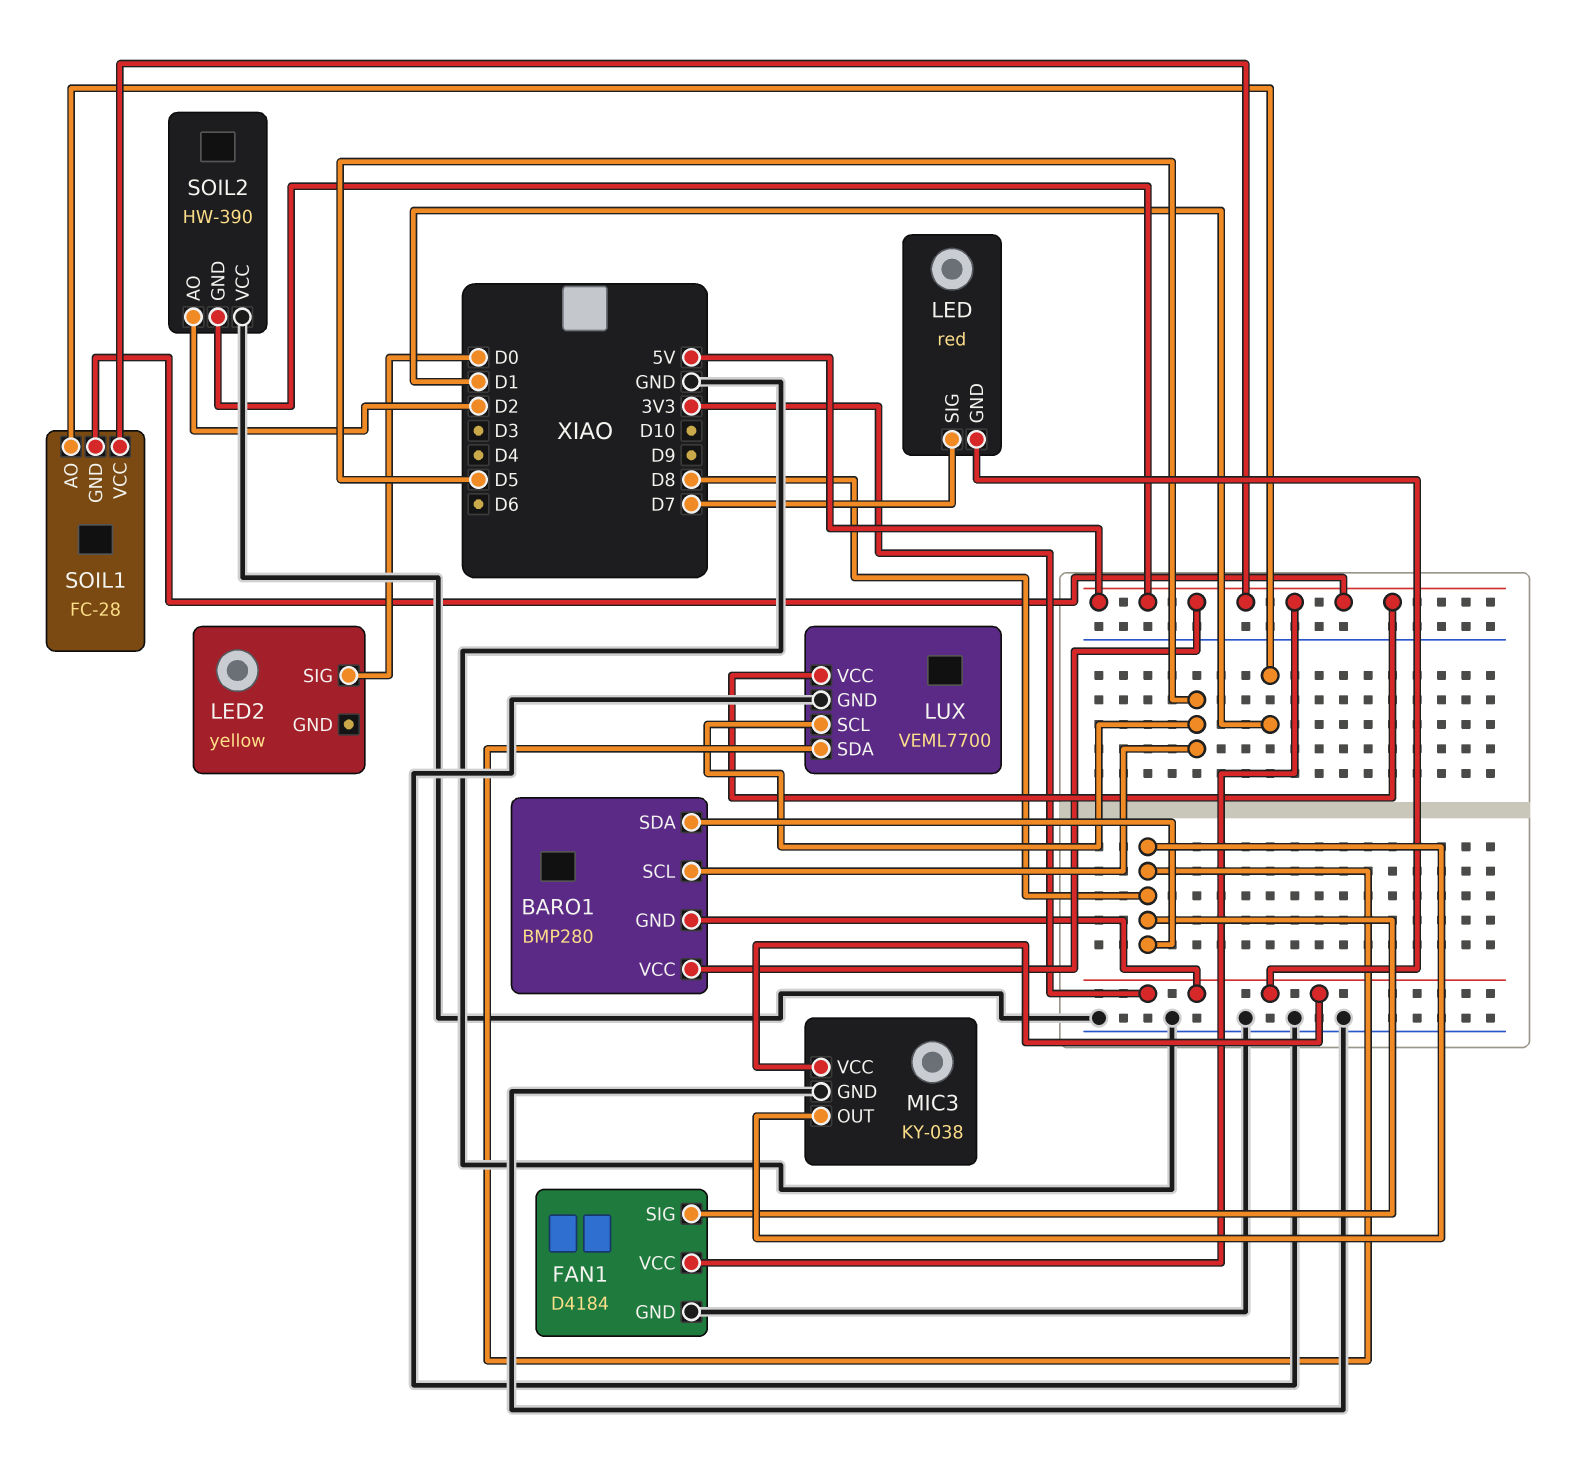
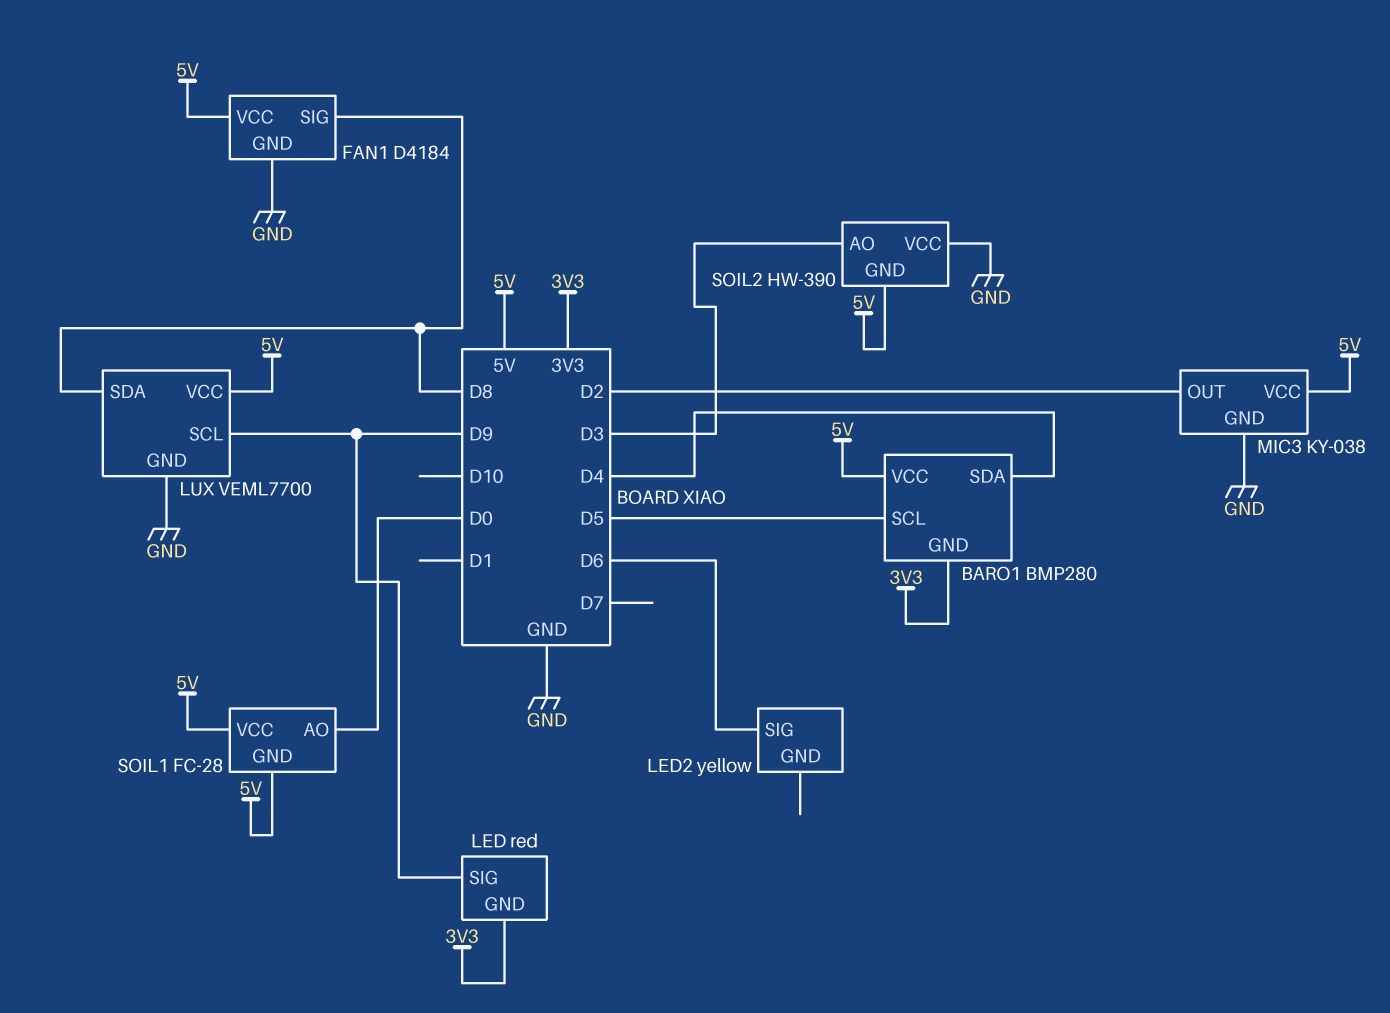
BARO1 pin SDA: D8 -> D4
LED pin SIG: D7 -> D9
LED2 pin SIG: D0 -> D6
LUX pin SCL: D5 -> D9
MIC3 pin OUT: D8 -> D2
MIC3 pin VCC: 3V3 -> 5V
SOIL1 pin AO: D1 -> D0
SOIL2 pin AO: D2 -> D3

